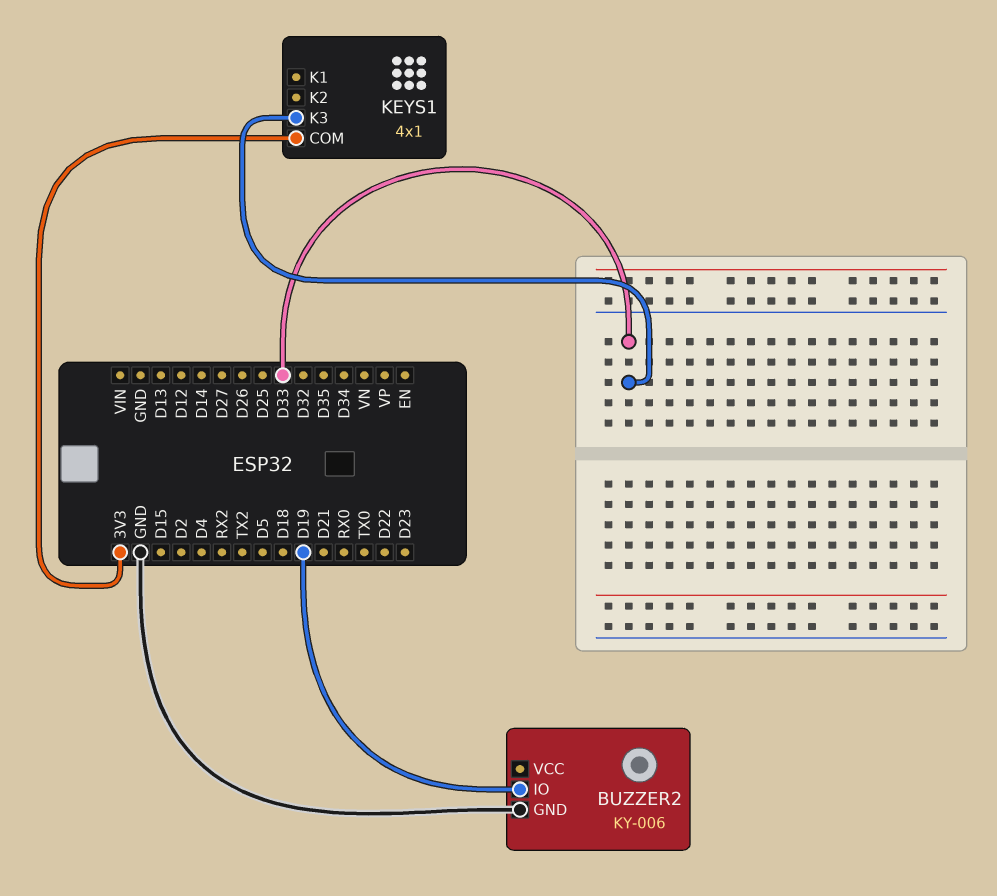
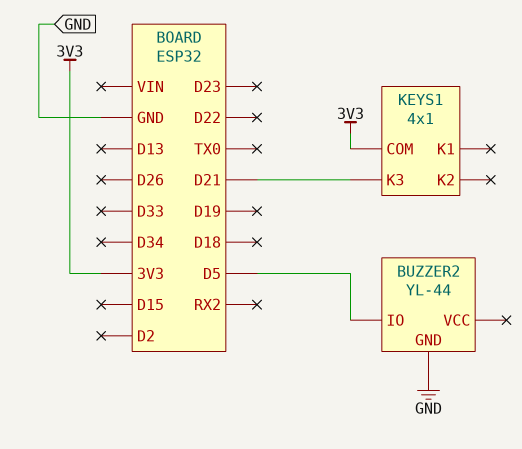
BUZZER2: KY-006 -> YL-44
BUZZER2 pin IO: D19 -> D5
KEYS1 pin K3: D33 -> D21

